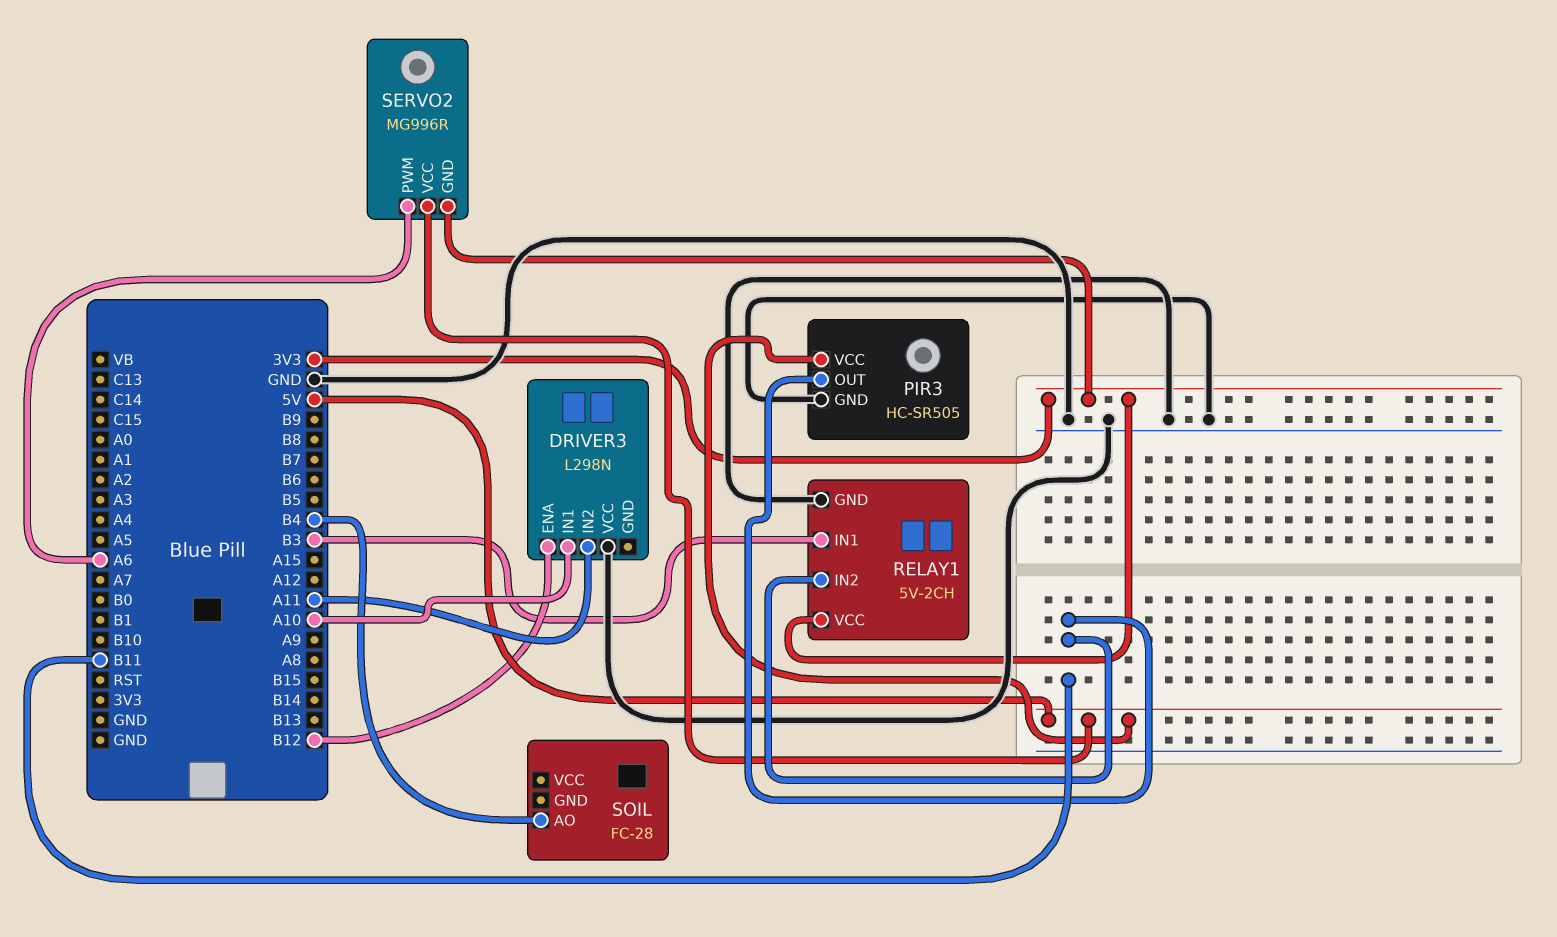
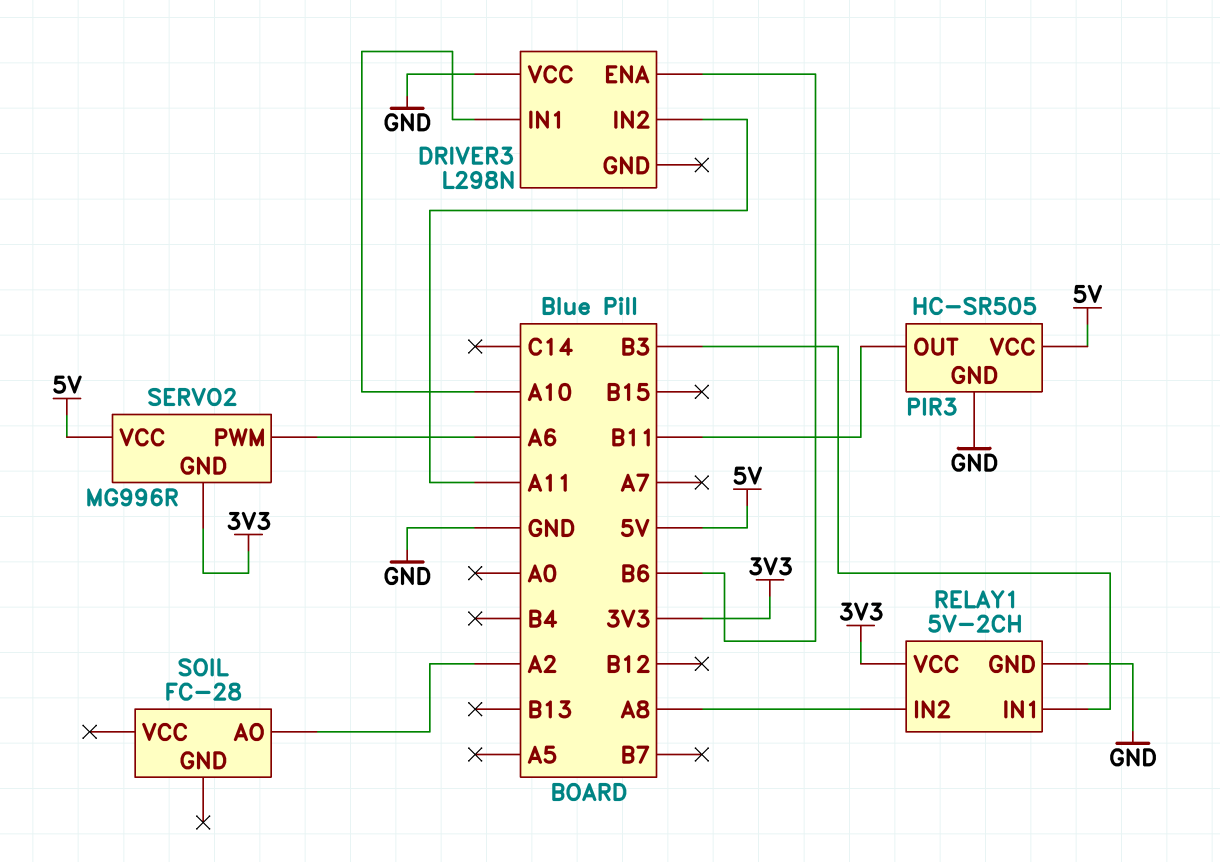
DRIVER3 pin ENA: B12 -> B6
RELAY1 pin IN2: B11 -> A8
SOIL pin AO: B4 -> A2

